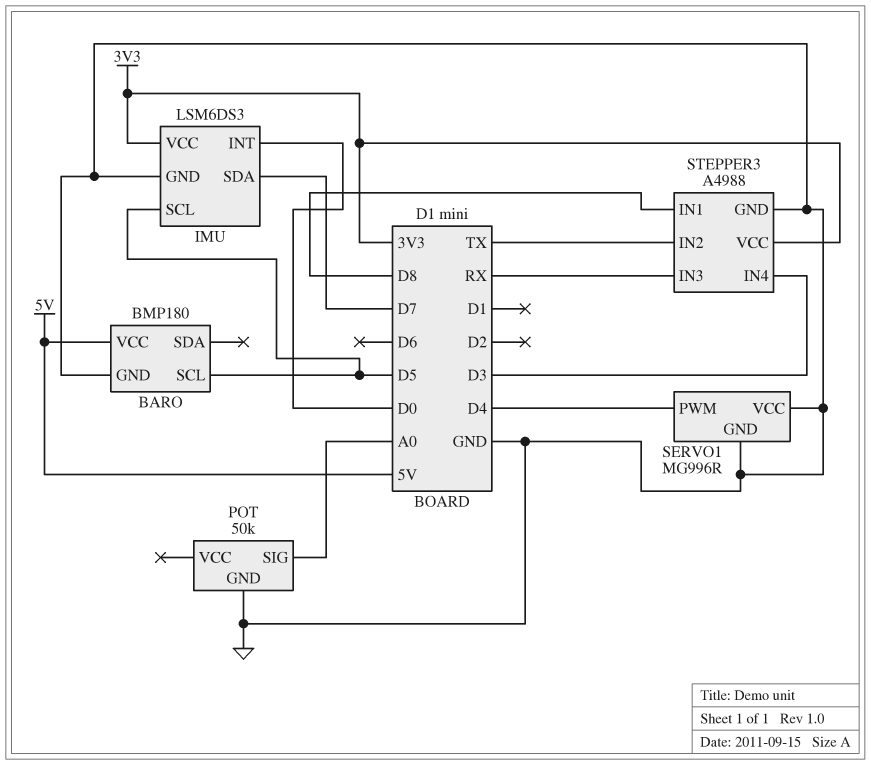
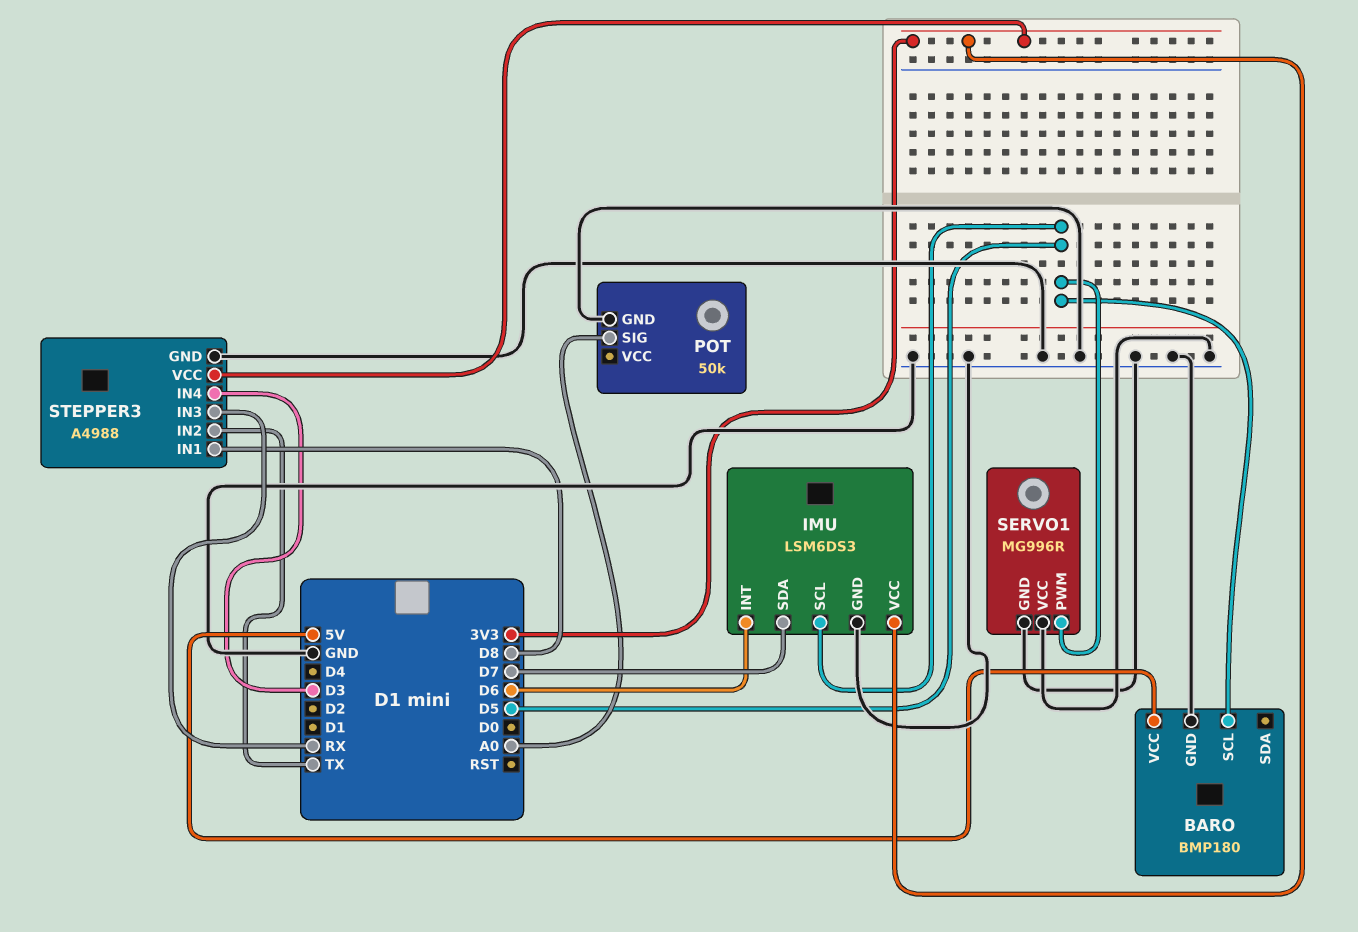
IMU pin INT: D0 -> D6
SERVO1 pin PWM: D4 -> D5

